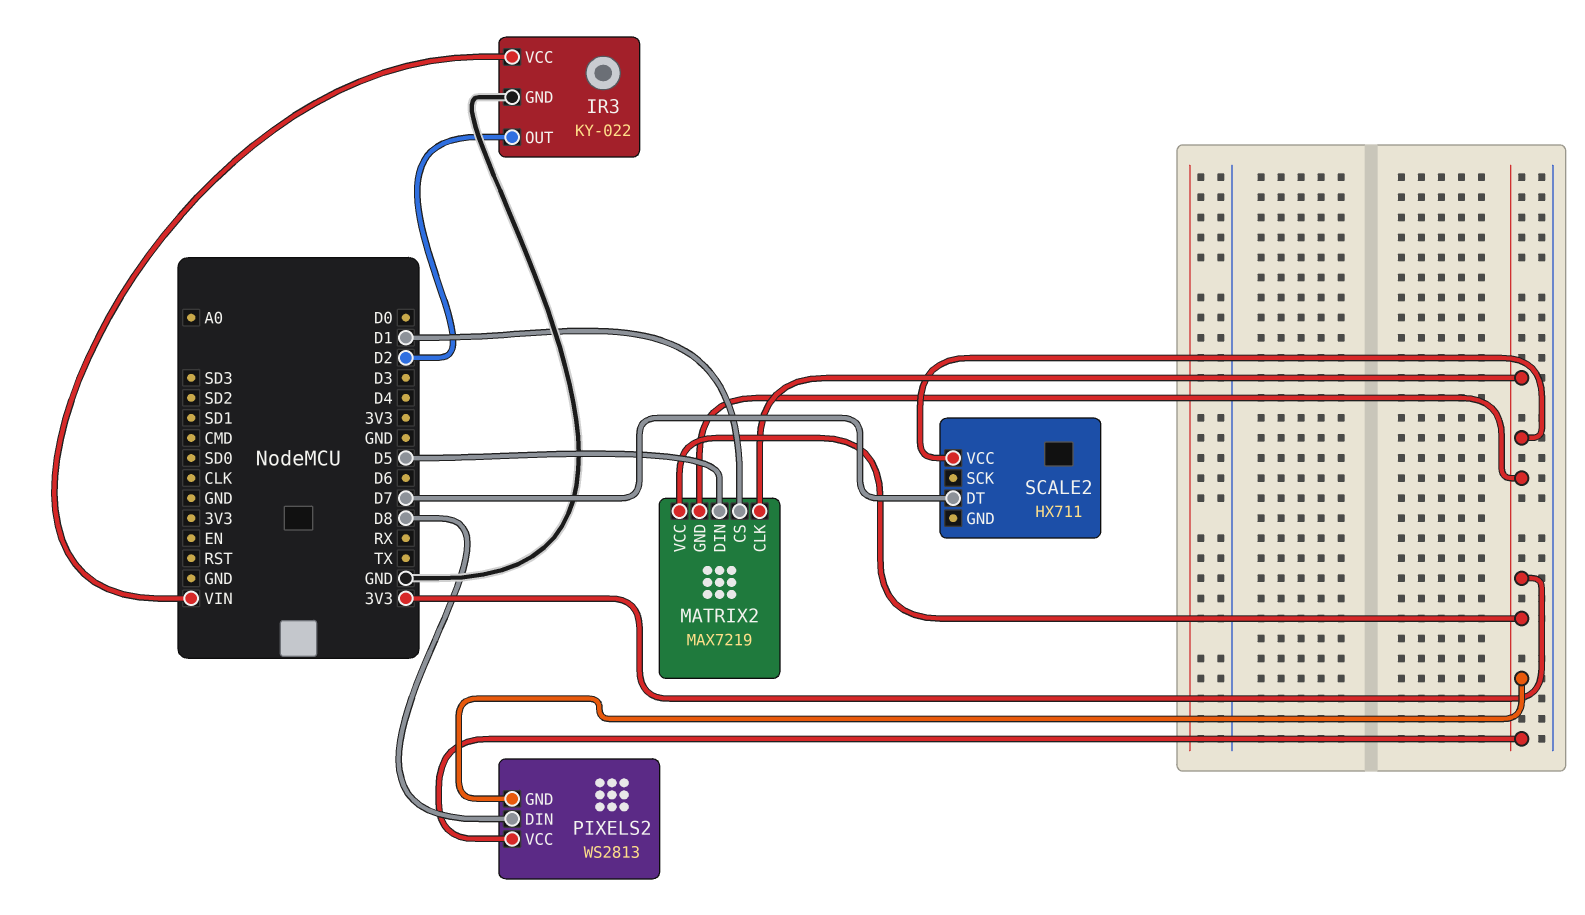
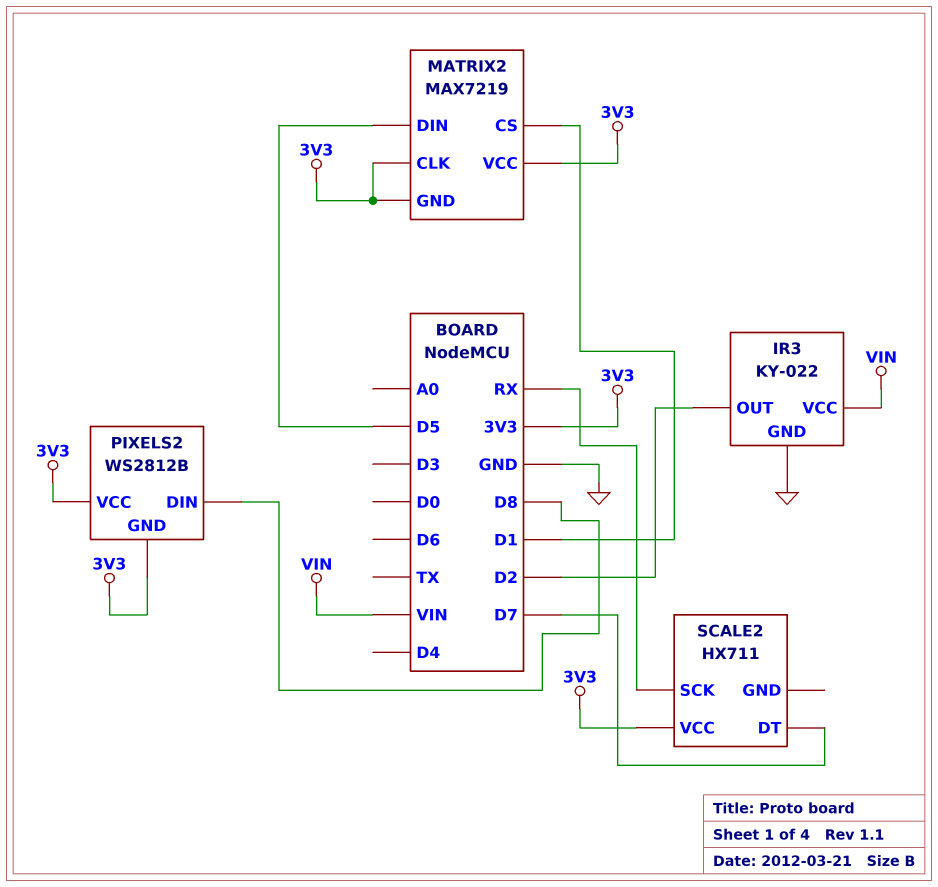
PIXELS2: WS2813 -> WS2812B
SCALE2 pin SCK: none -> RX

